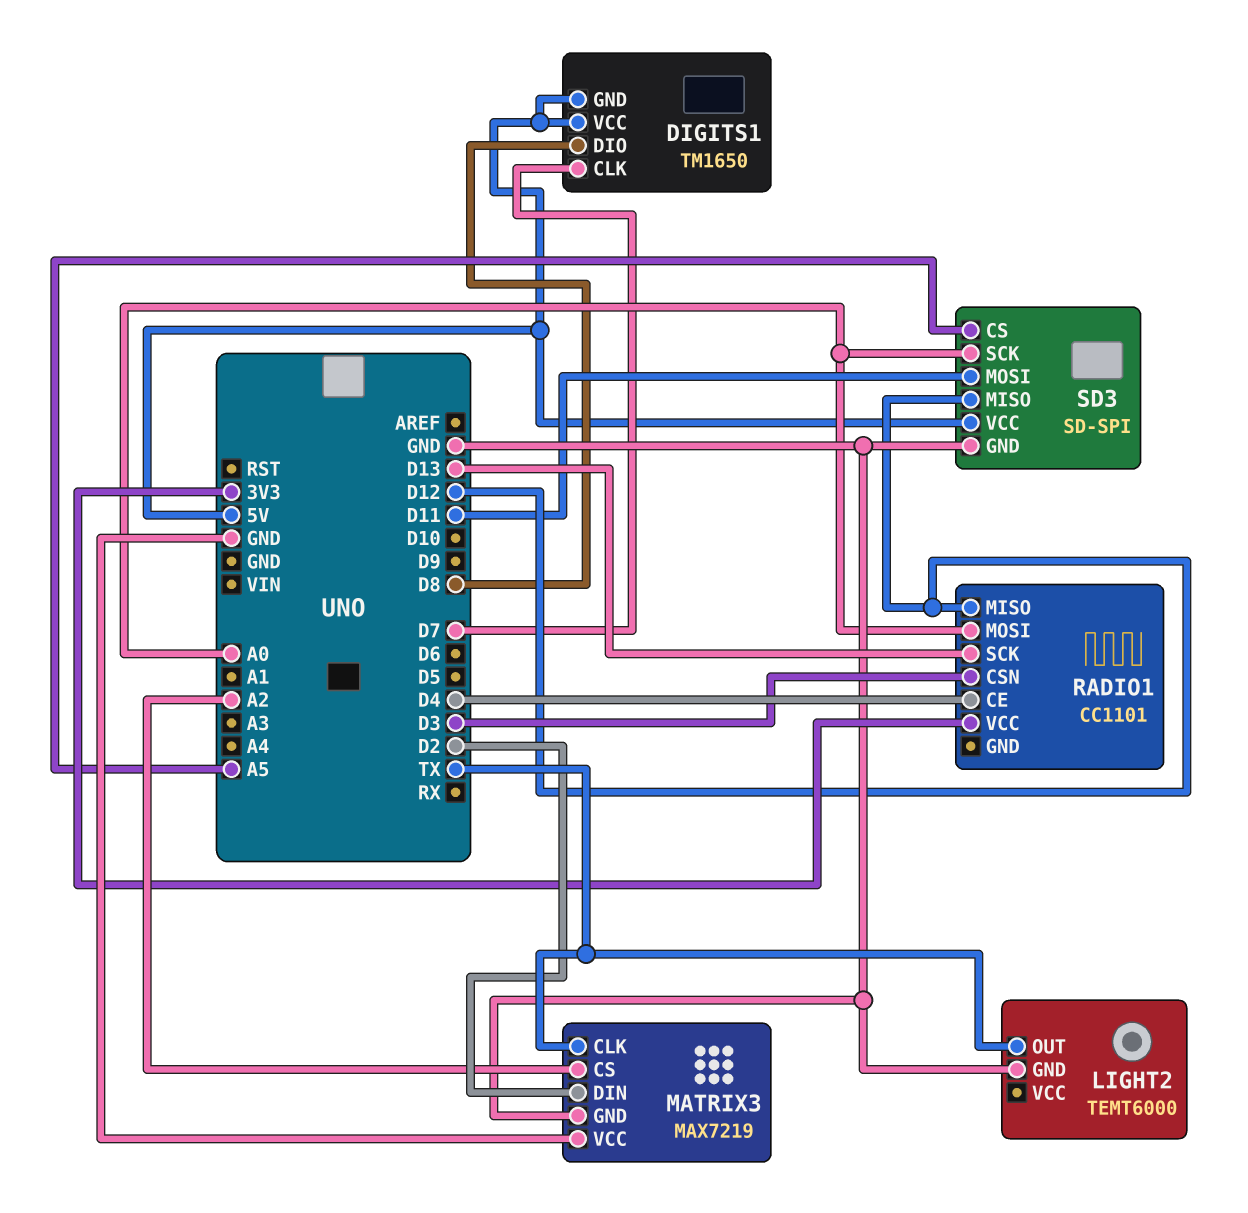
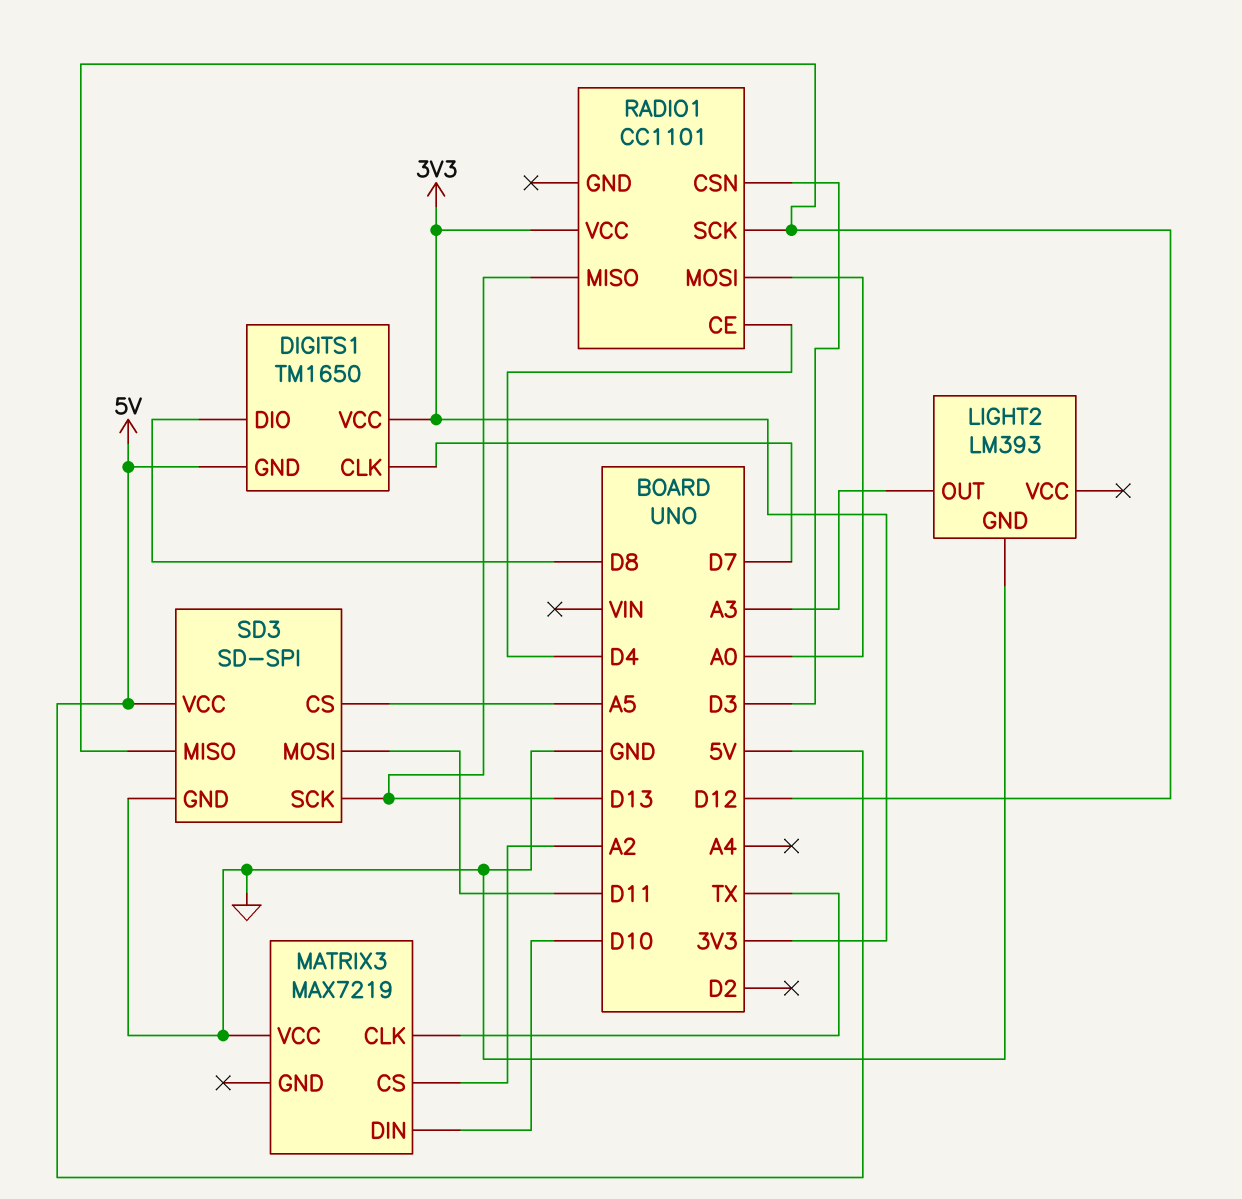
DIGITS1 pin VCC: 5V -> 3V3
LIGHT2: TEMT6000 -> LM393
LIGHT2 pin OUT: TX -> A3
MATRIX3 pin DIN: D2 -> D10
MATRIX3 pin GND: GND -> none
RADIO1 pin MISO: D12 -> D13
RADIO1 pin SCK: D13 -> D12
SD3 pin SCK: A0 -> D13

